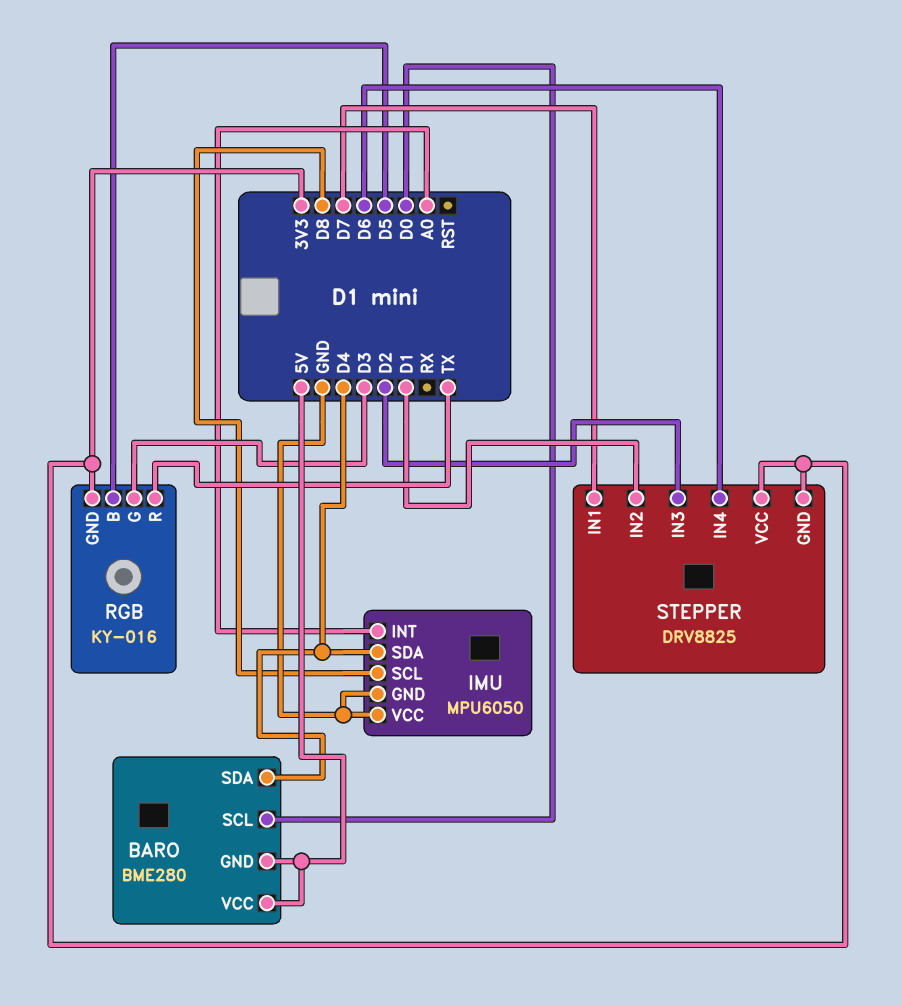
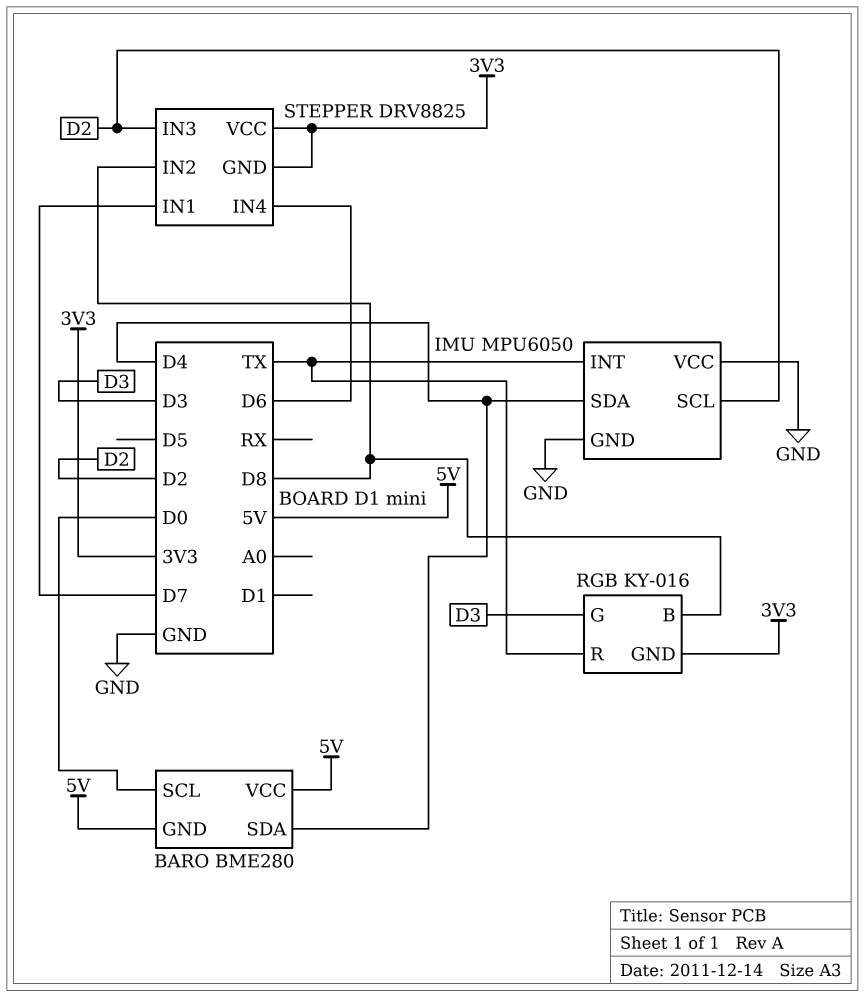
IMU pin INT: A0 -> TX
IMU pin SCL: D8 -> D2
RGB pin B: D5 -> D8
STEPPER pin IN2: D1 -> D8

